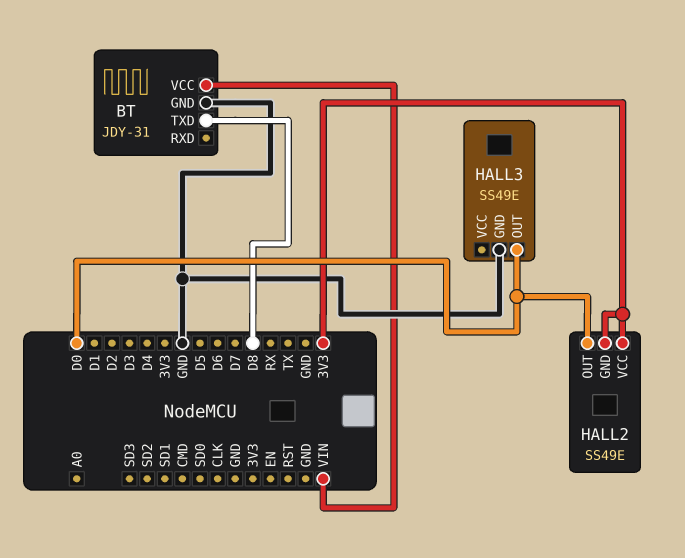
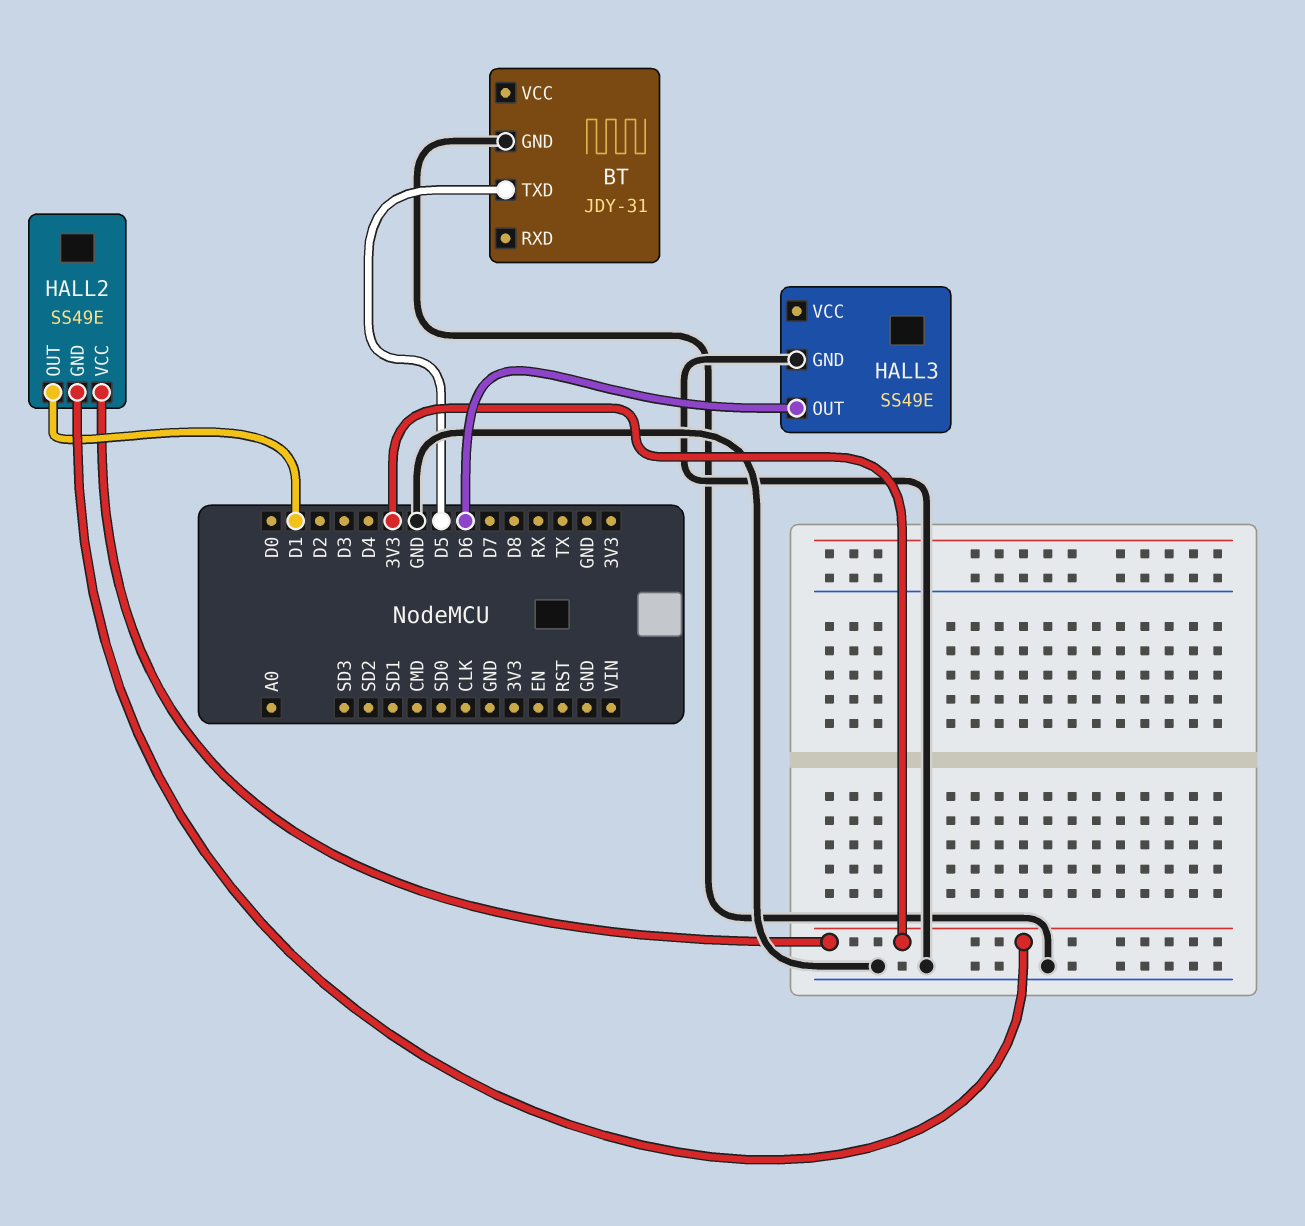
BT pin TXD: D8 -> D5
BT pin VCC: VIN -> none
HALL2 pin OUT: D0 -> D1
HALL3 pin OUT: D0 -> D6

